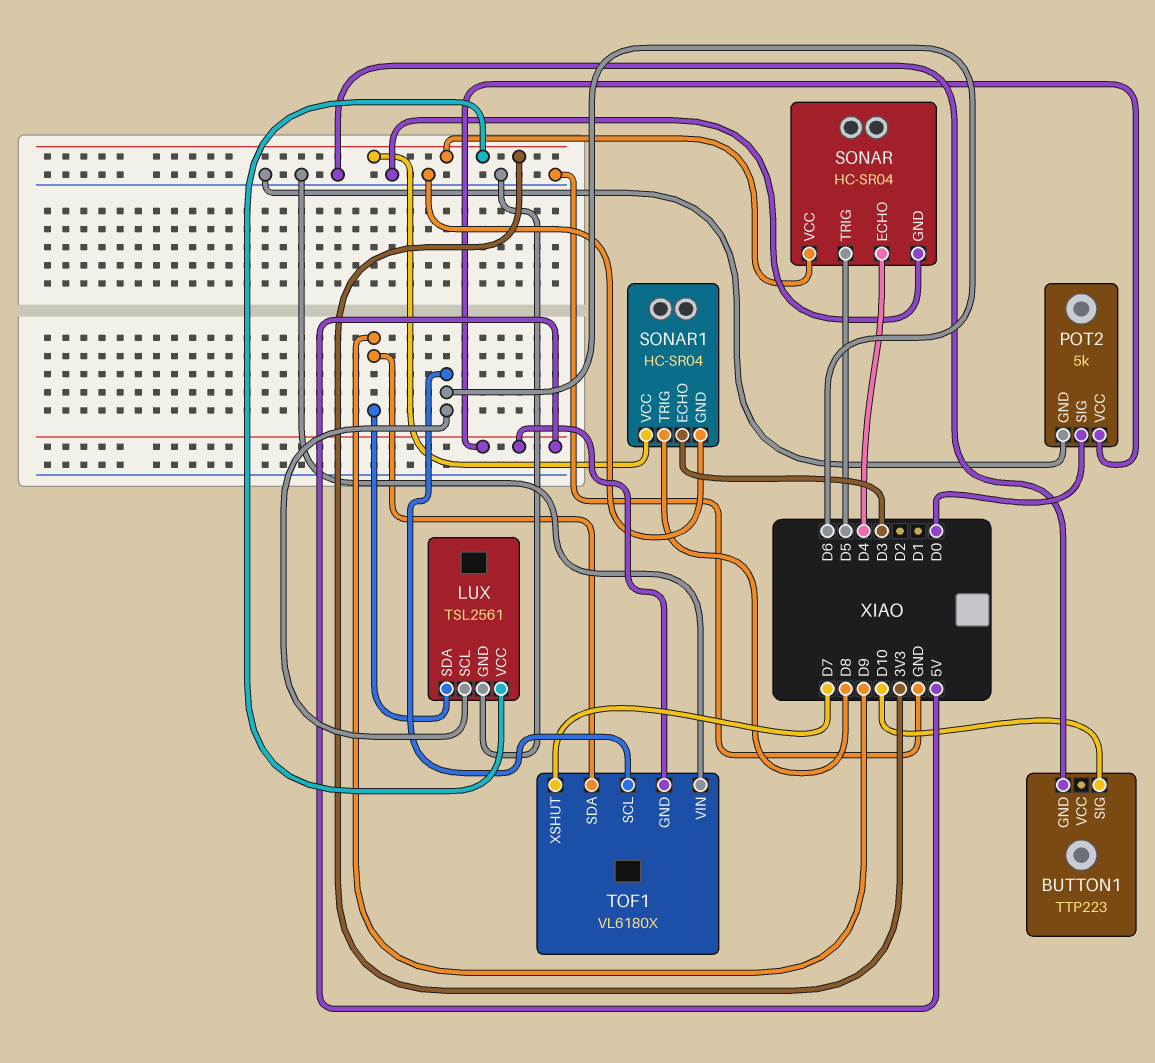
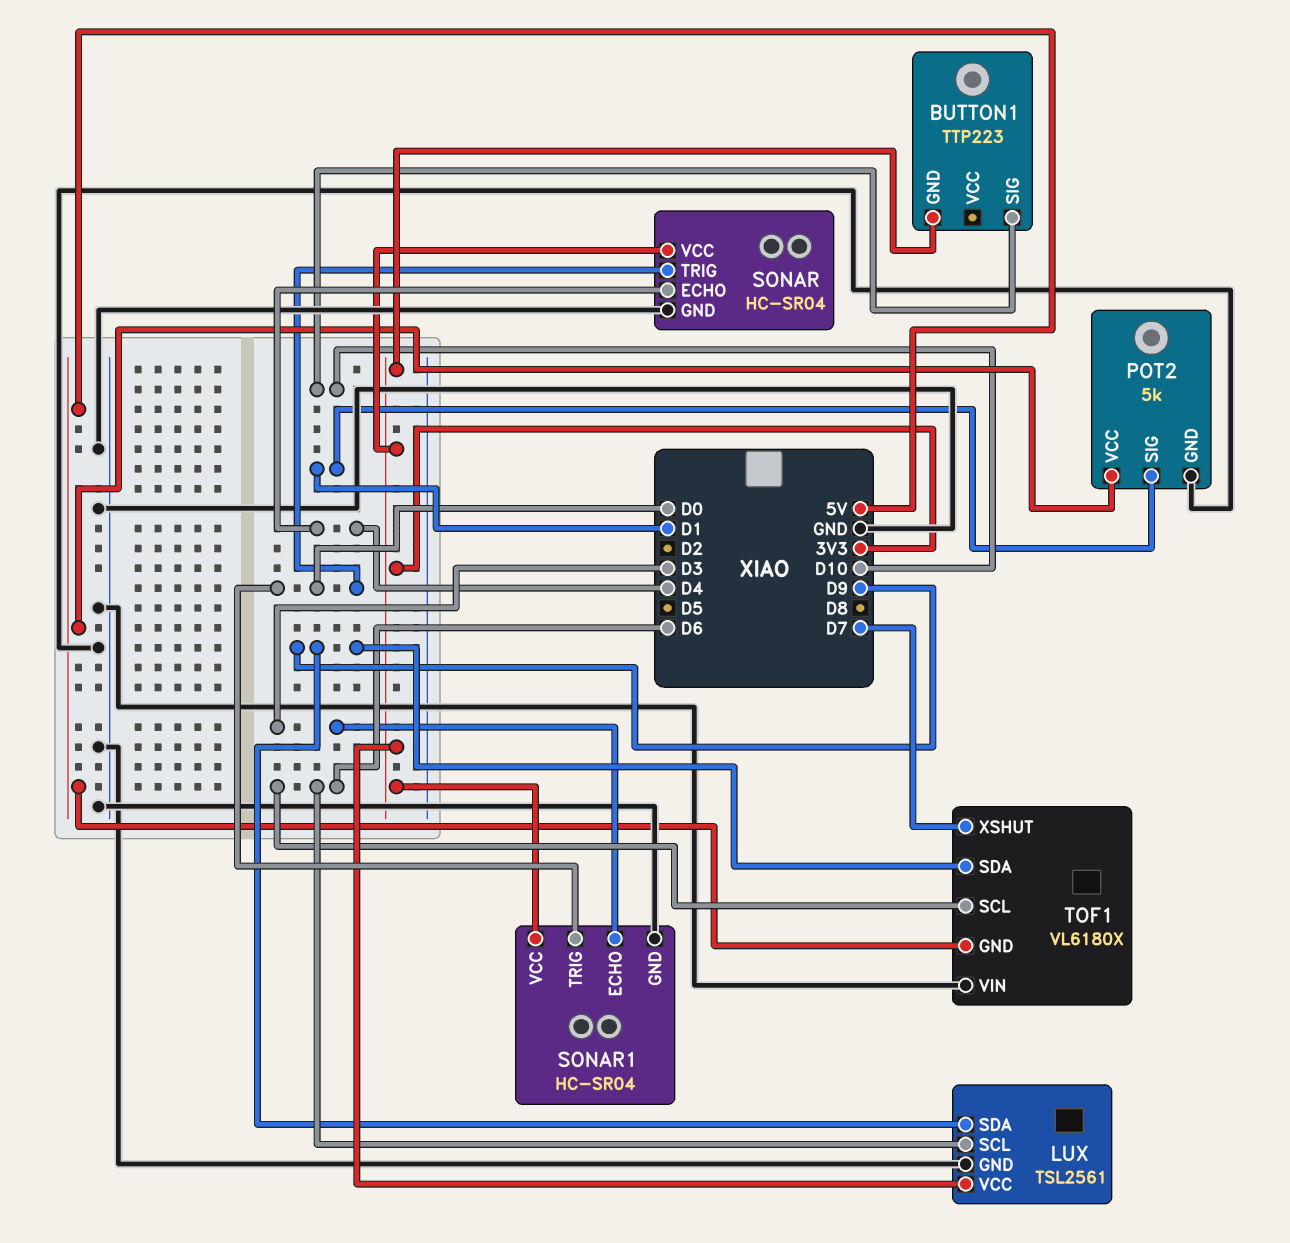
BUTTON1 pin GND: GND -> 3V3
POT2 pin SIG: D0 -> D1
SONAR pin TRIG: D5 -> D0
SONAR1 pin TRIG: D8 -> D0

